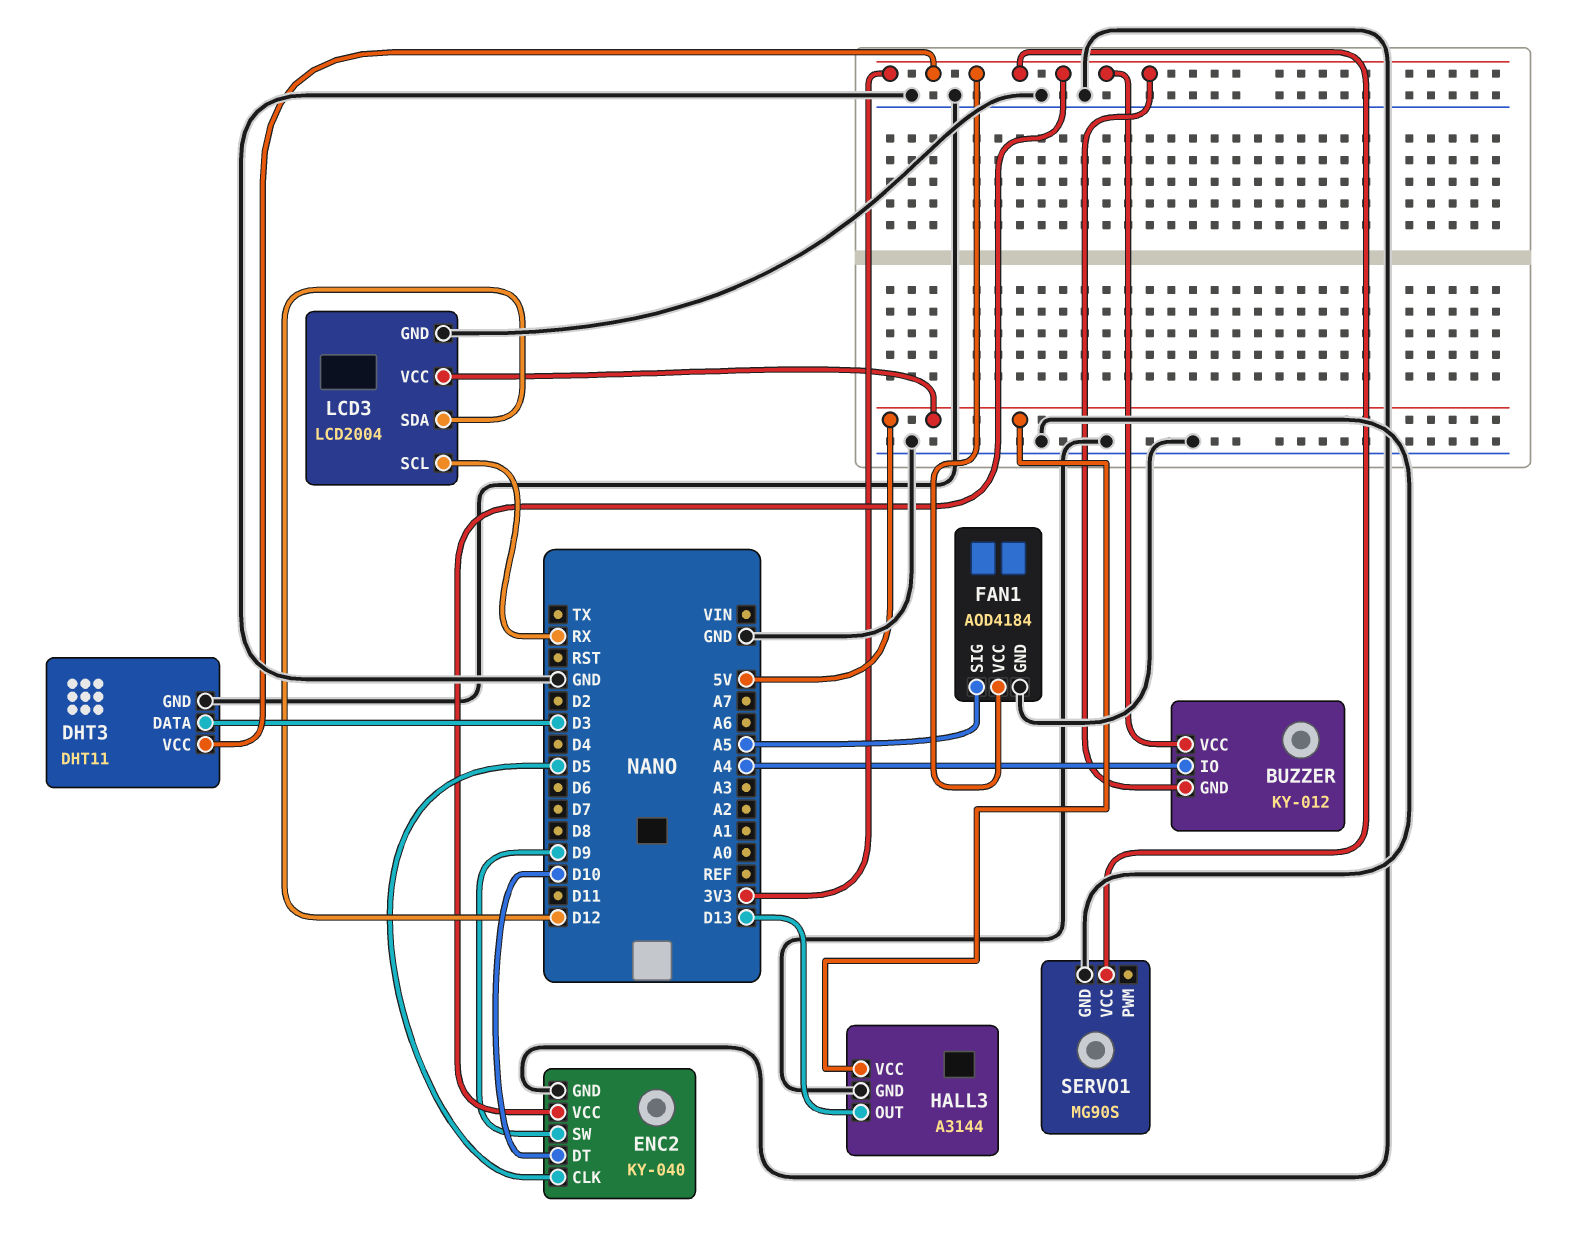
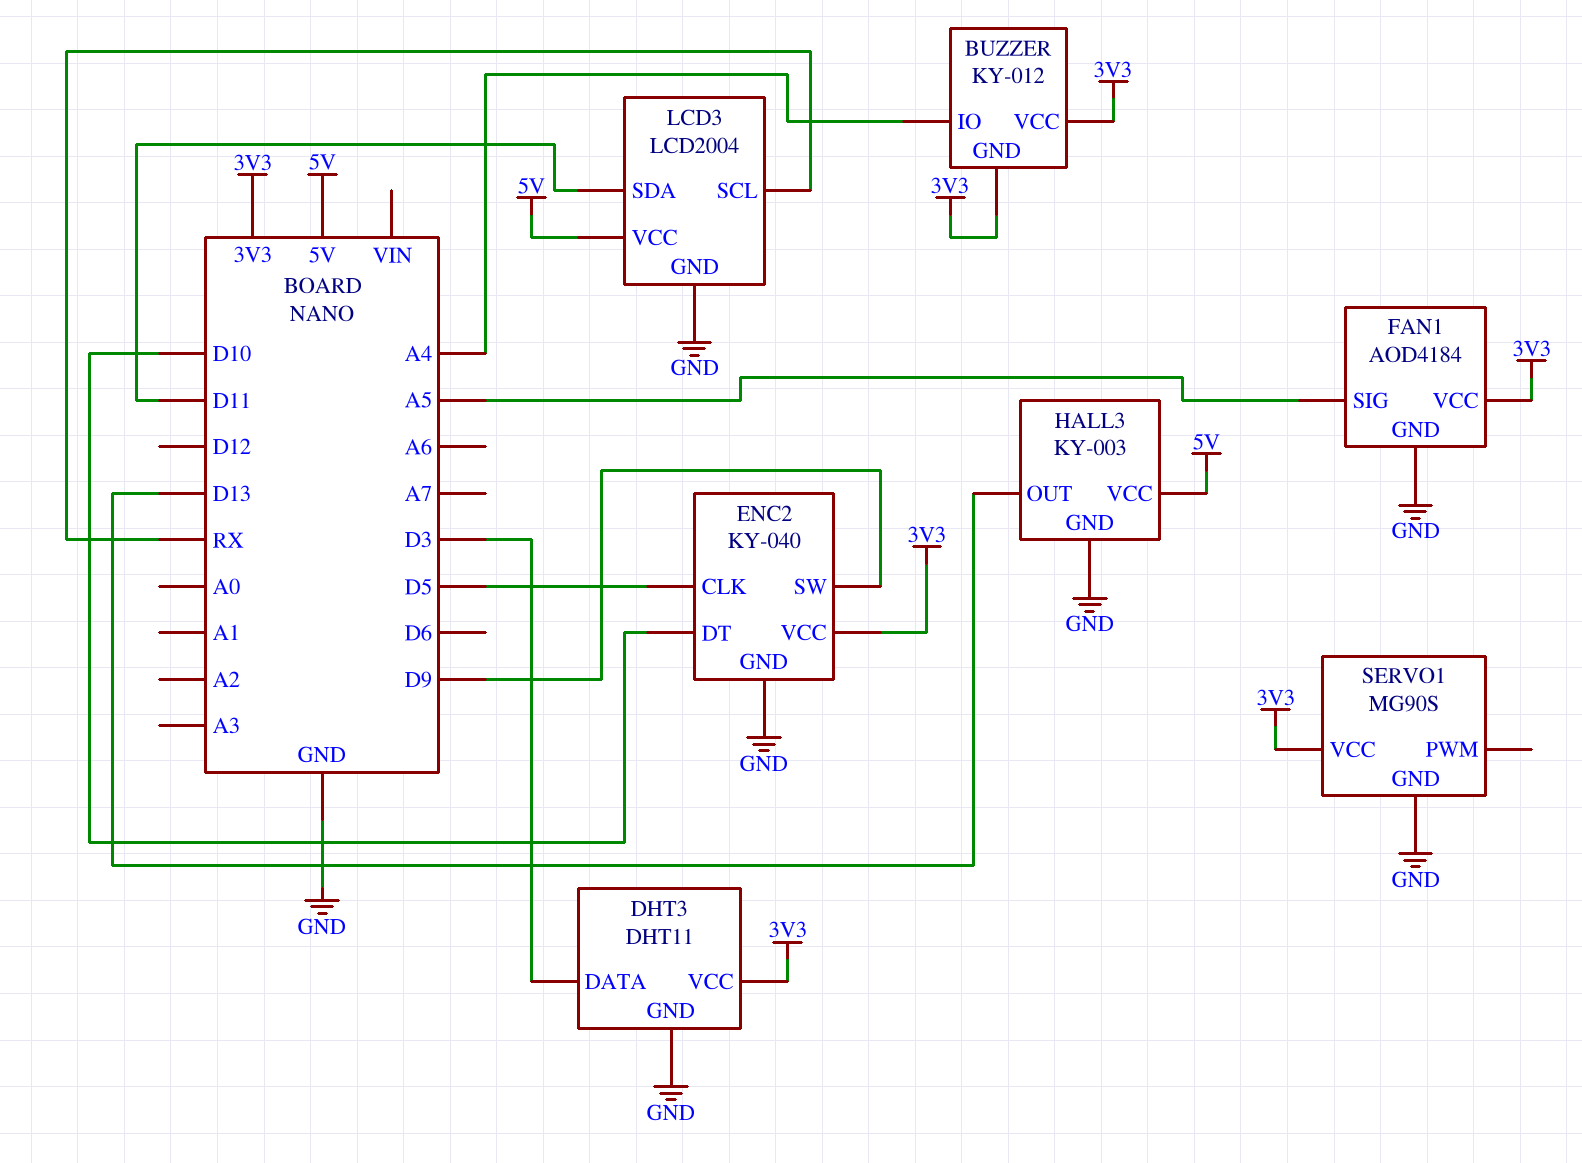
HALL3: A3144 -> KY-003
LCD3 pin SDA: D12 -> D11

